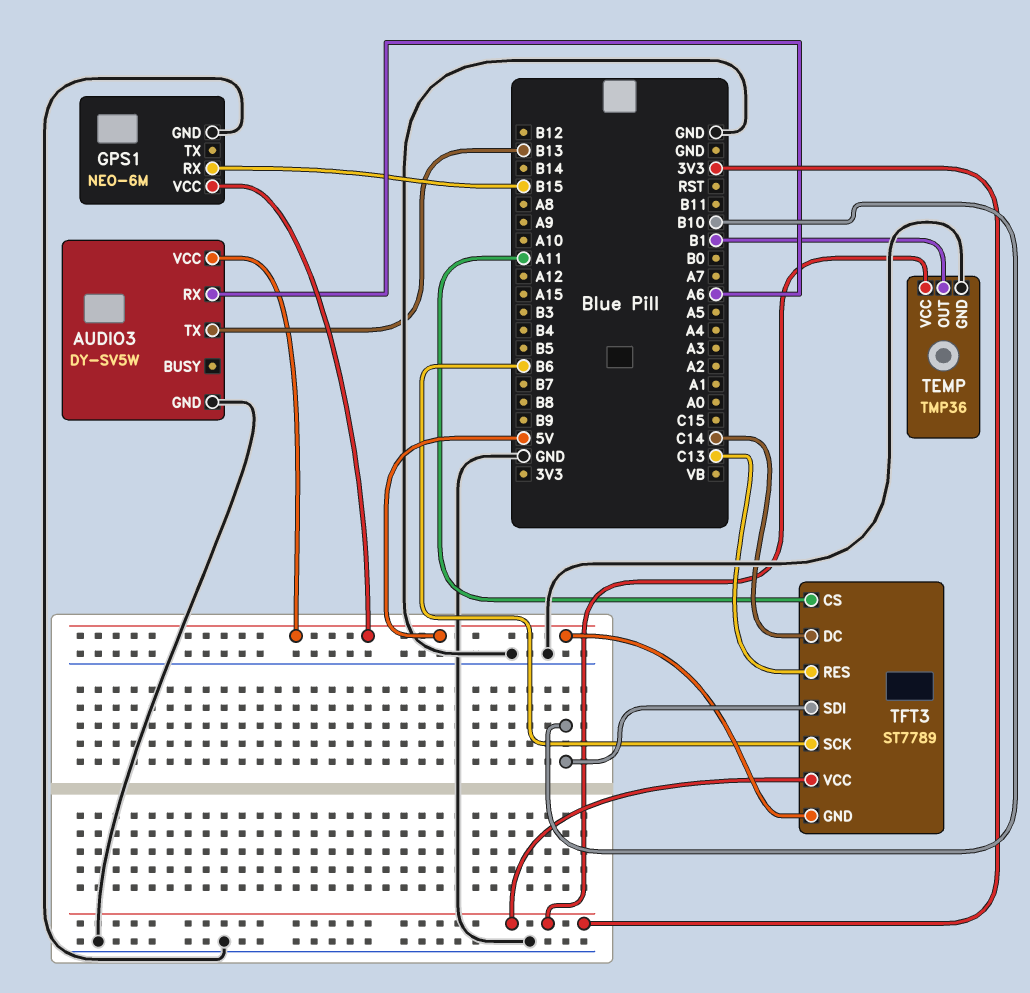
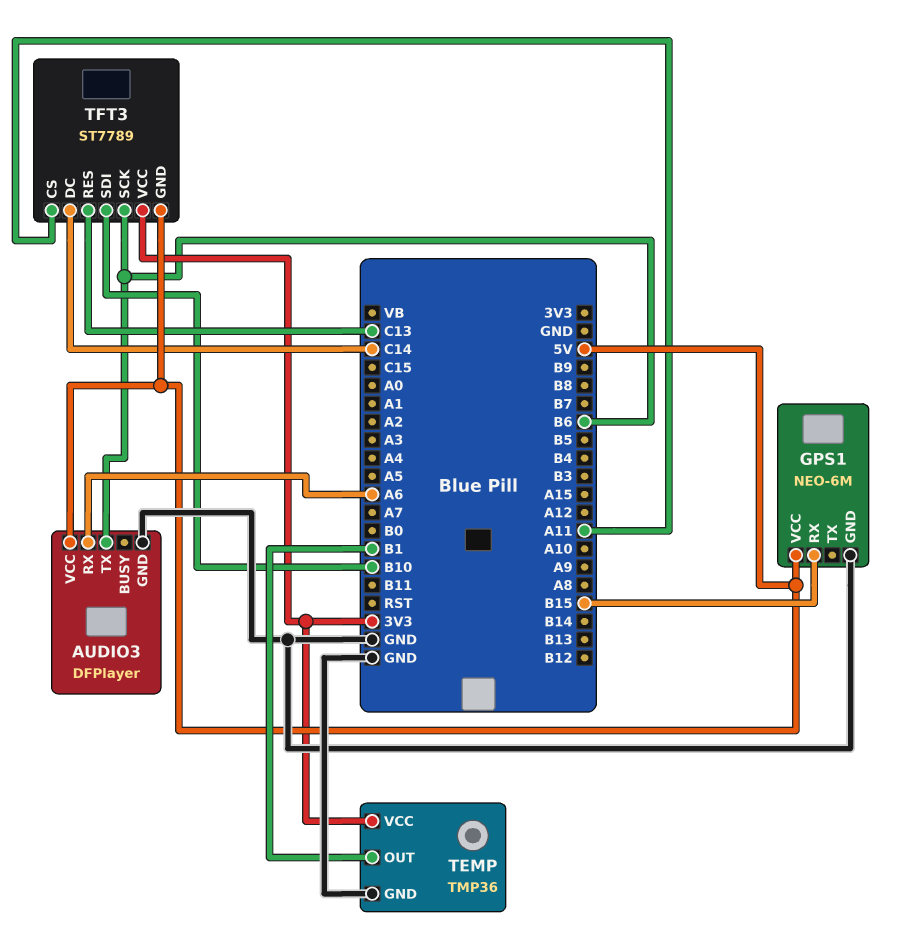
AUDIO3: DY-SV5W -> DFPlayer
AUDIO3 pin TX: B13 -> B6

